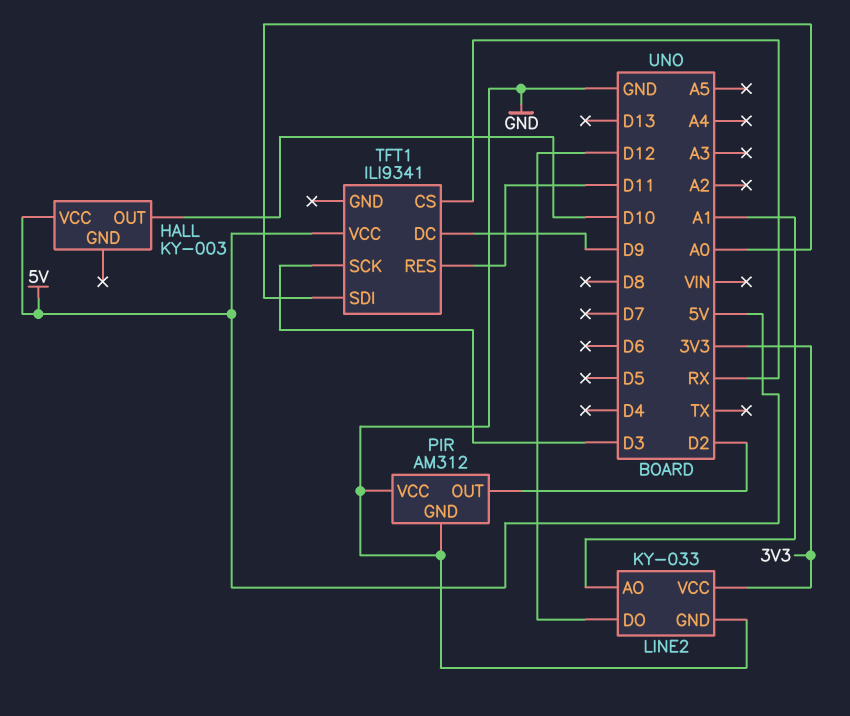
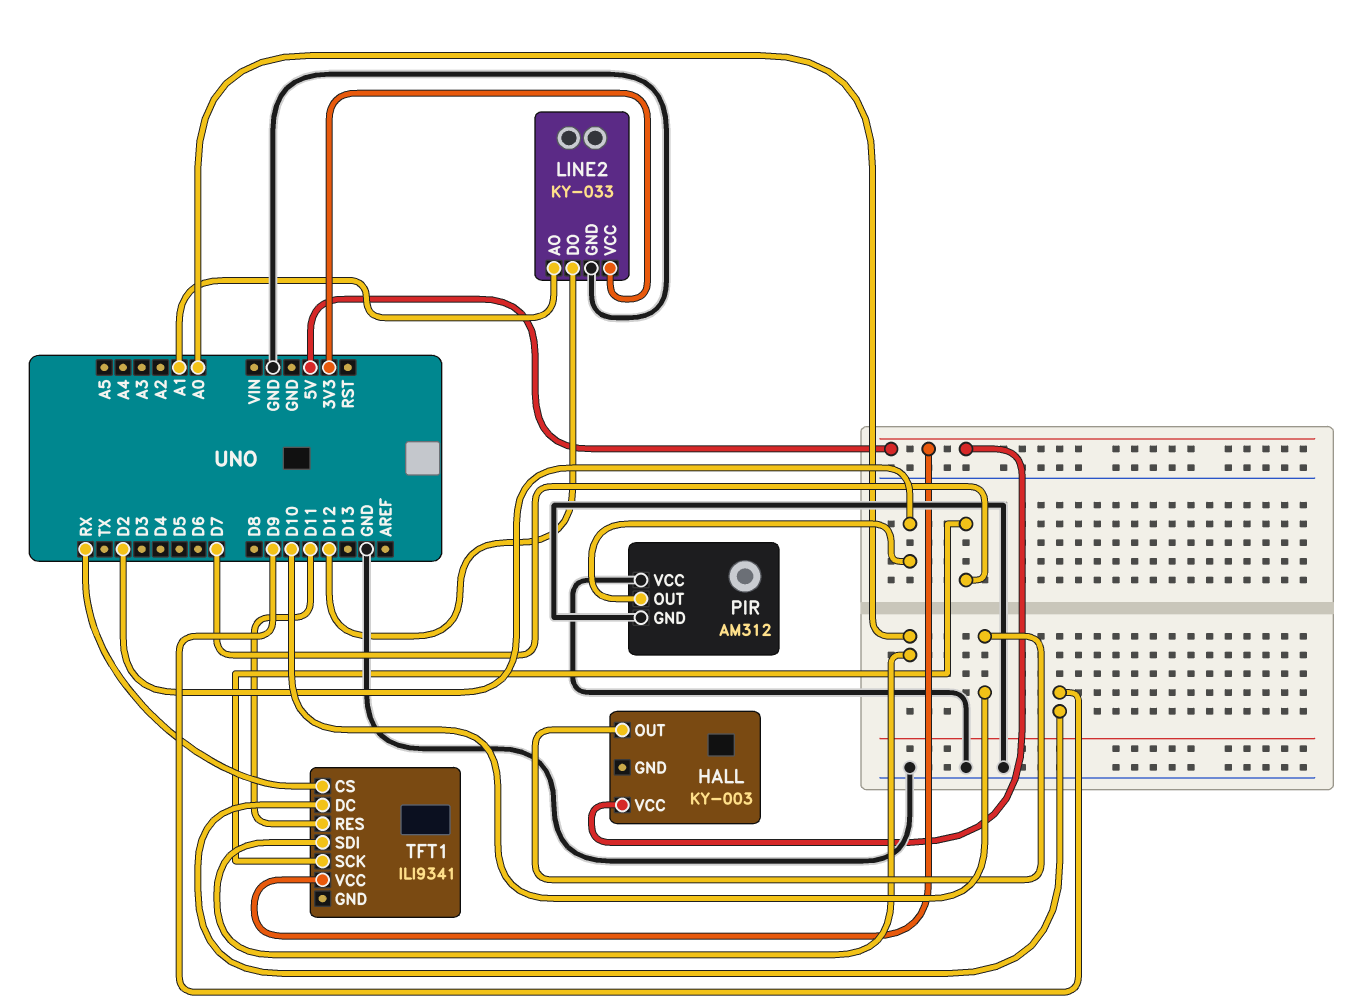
TFT1 pin SCK: D3 -> D7

